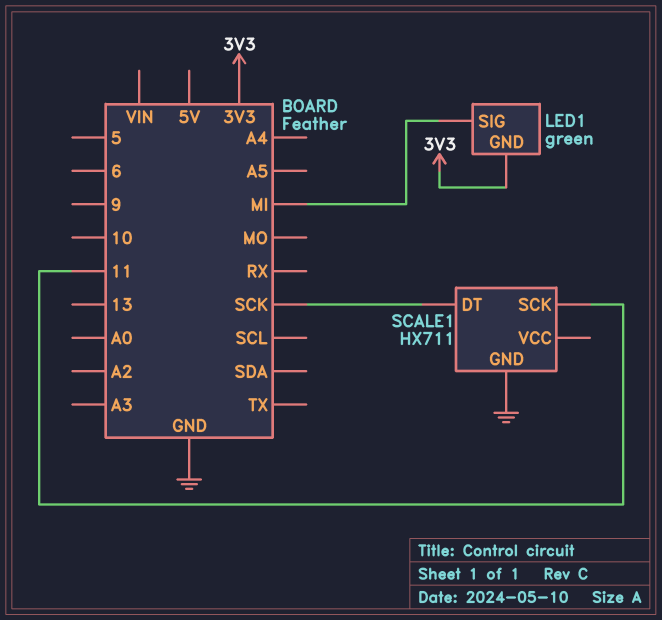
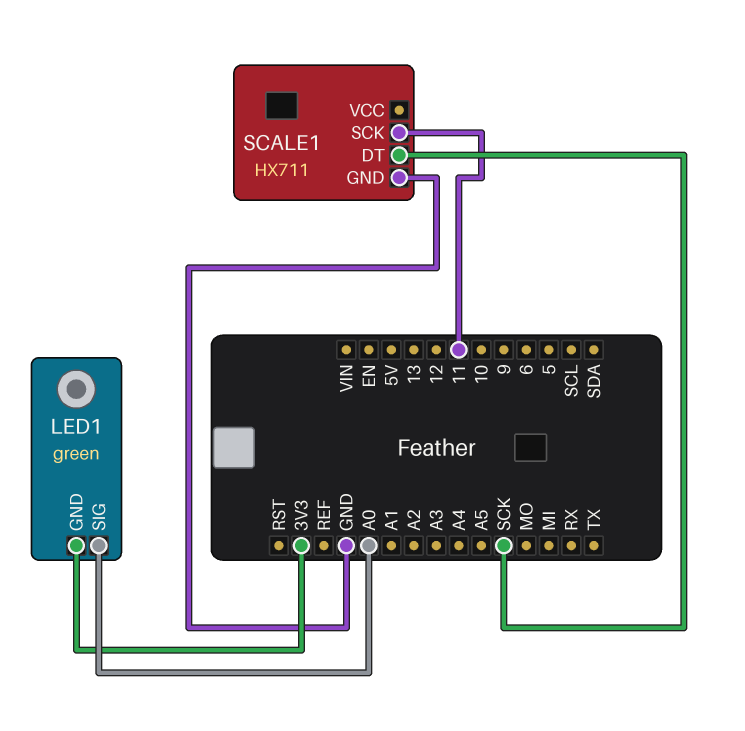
LED1 pin SIG: MI -> A0

